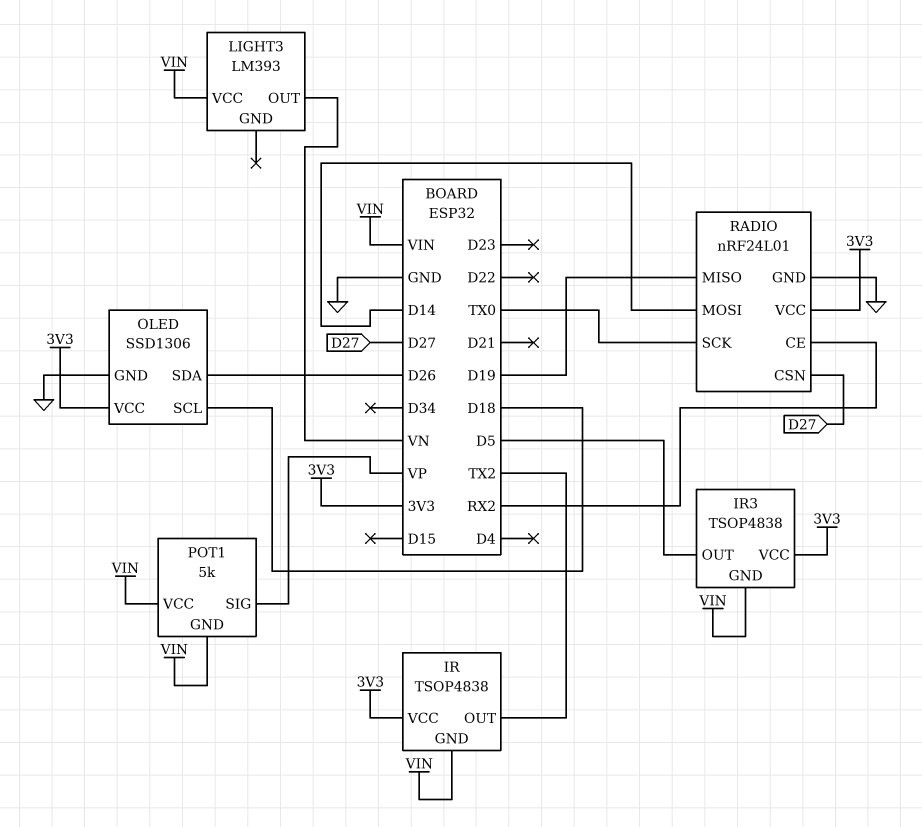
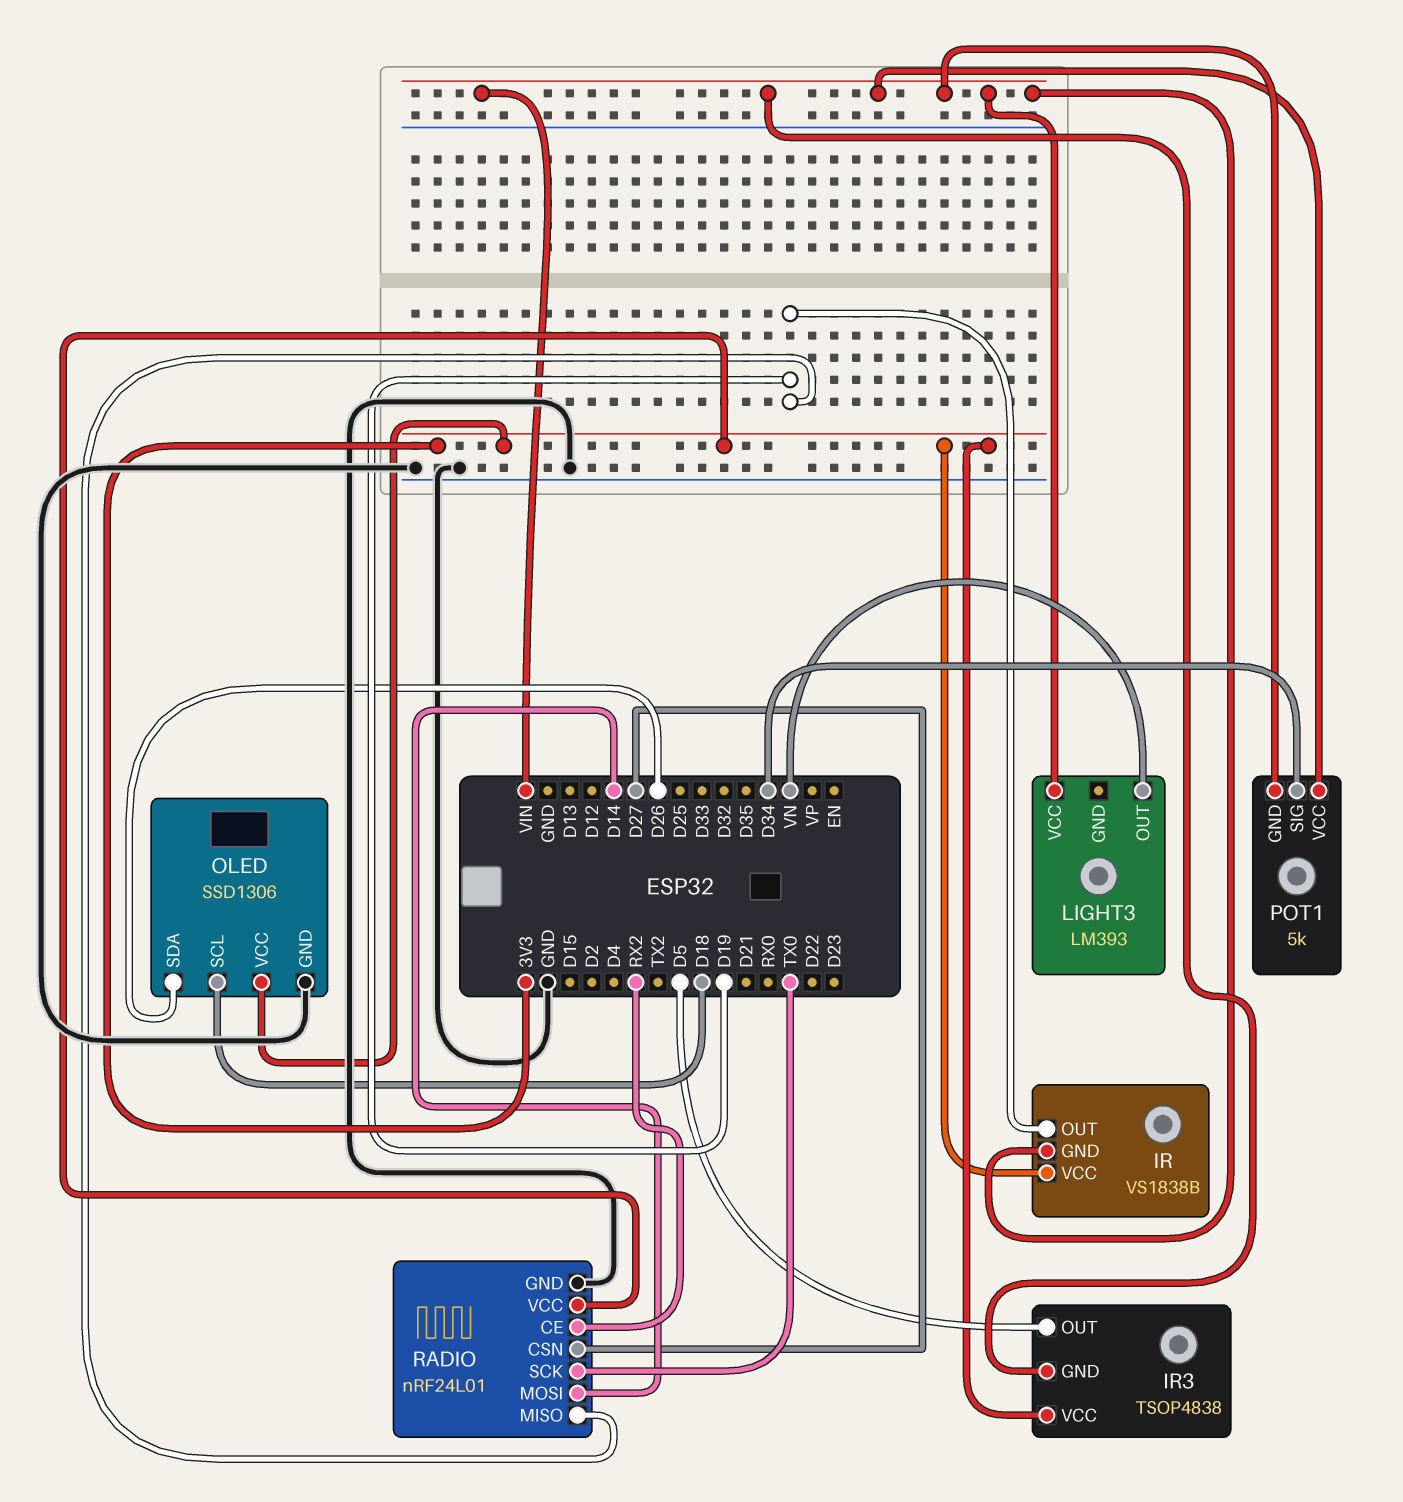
IR: TSOP4838 -> VS1838B
IR pin OUT: TX2 -> D19
POT1 pin SIG: VP -> D34

